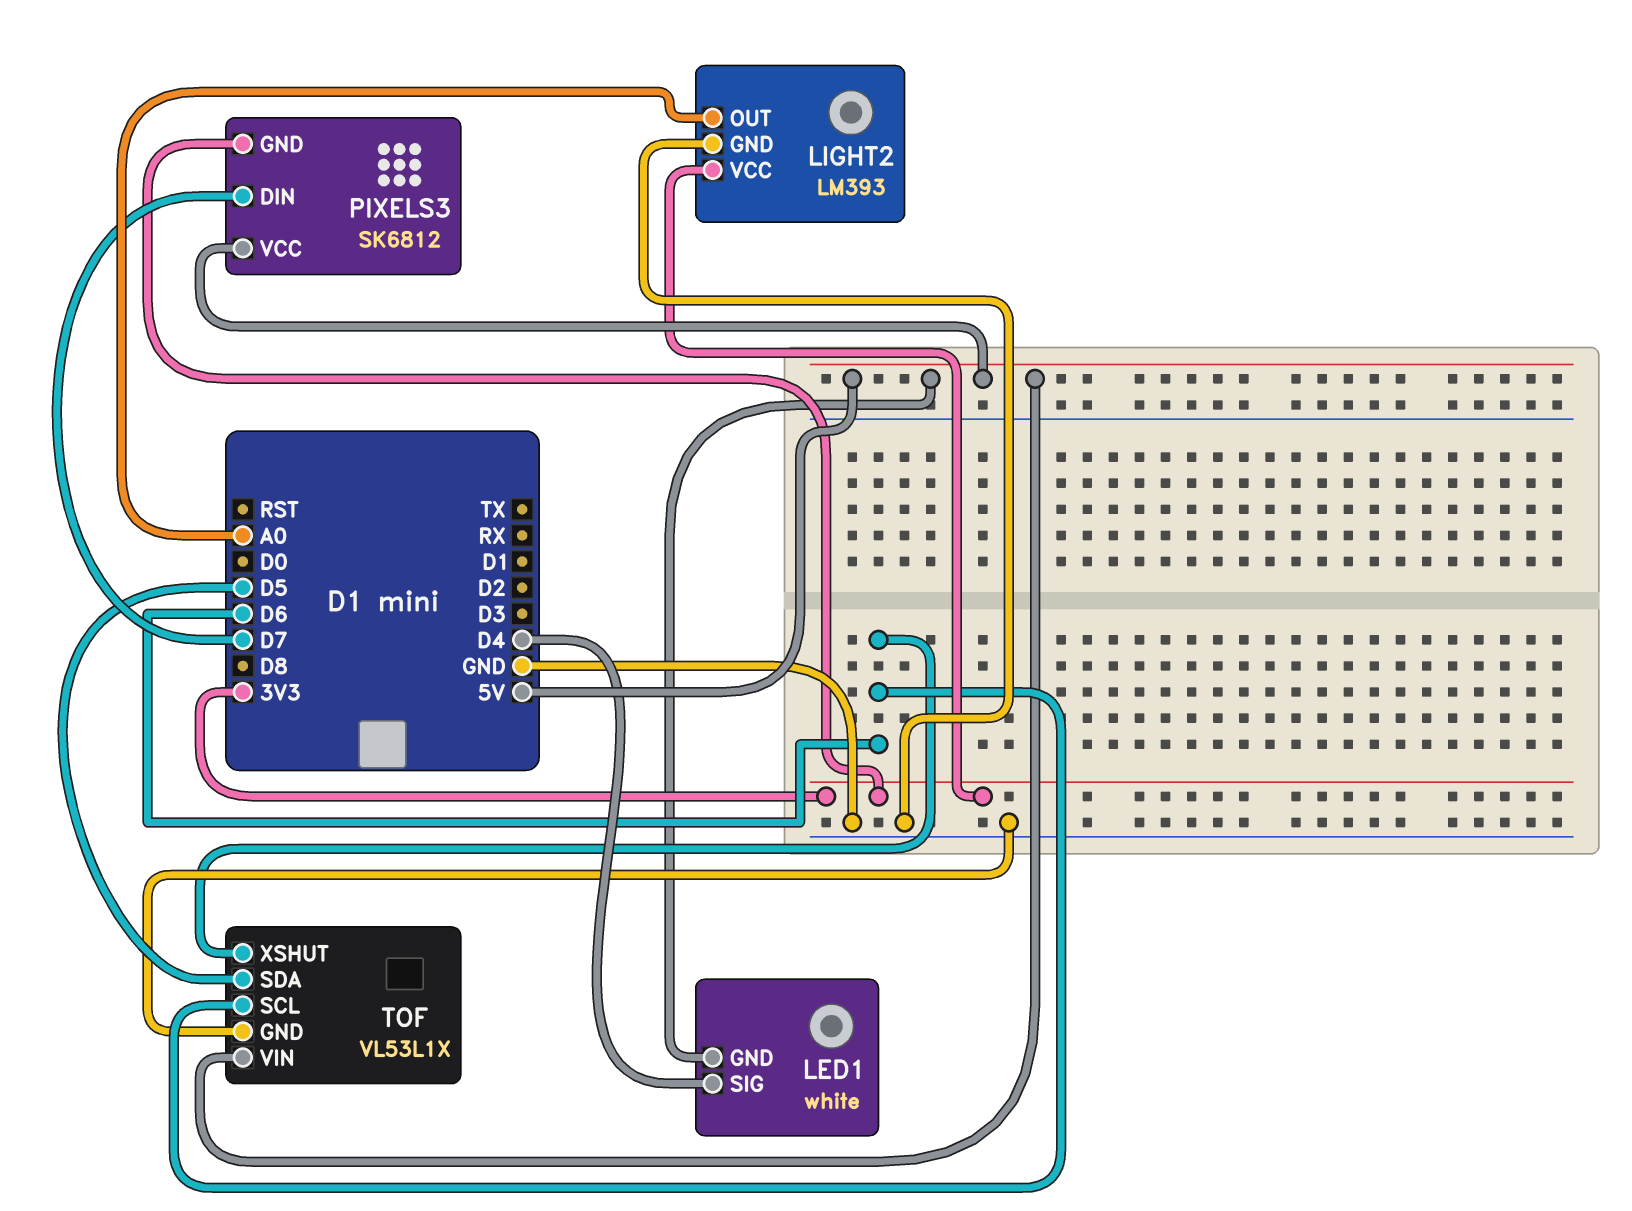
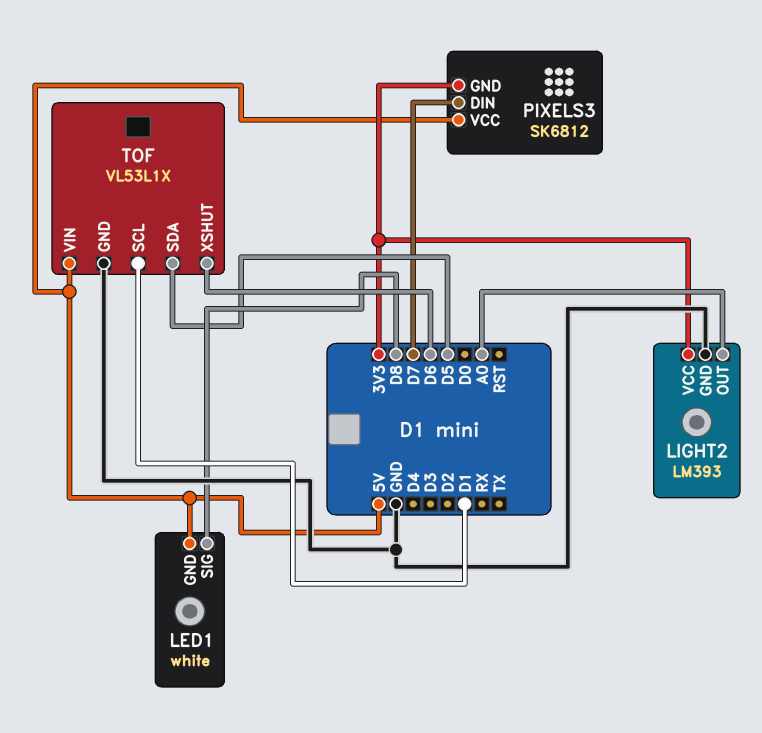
LED1 pin SIG: D4 -> D8
TOF pin SCL: D6 -> D1

